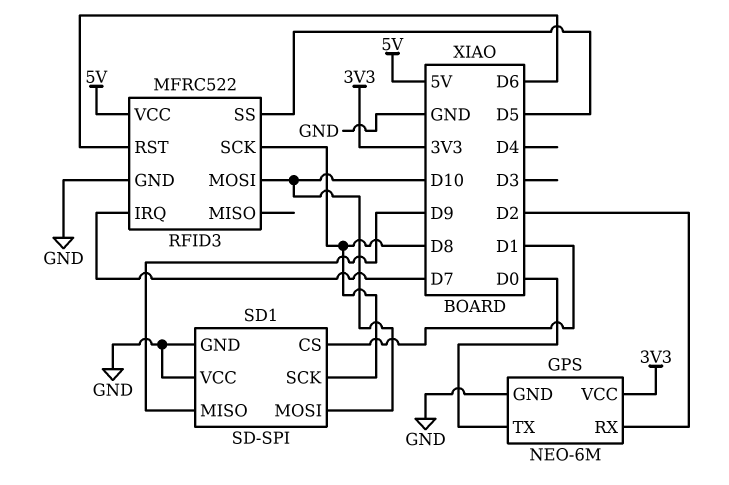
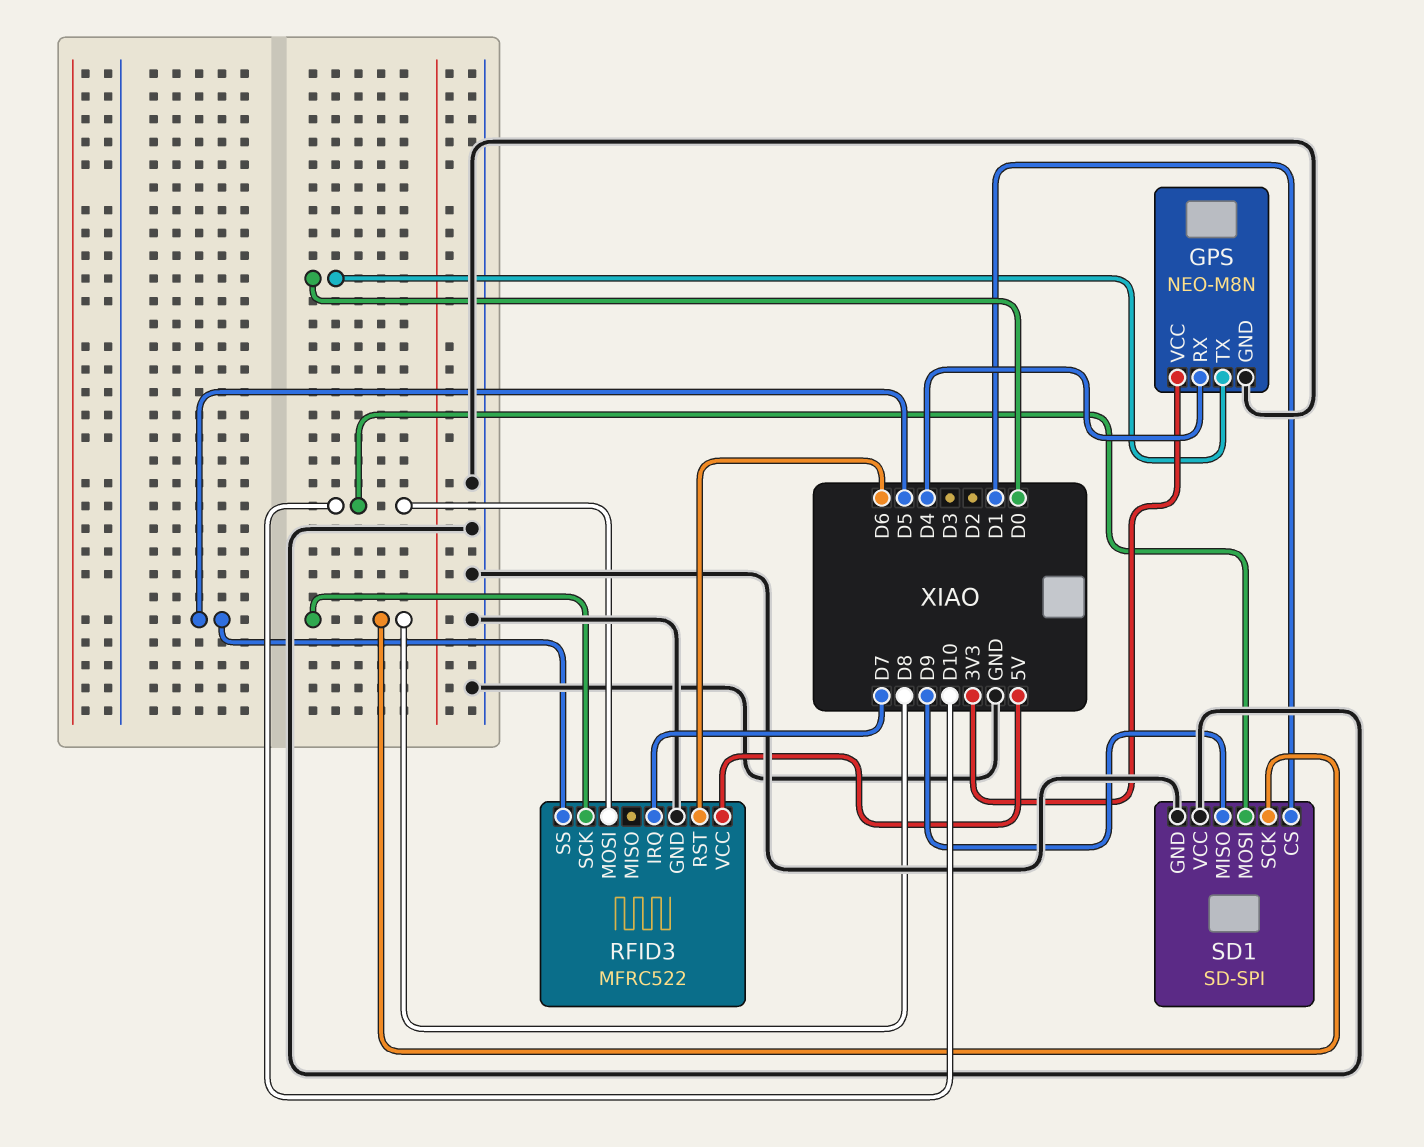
GPS: NEO-6M -> NEO-M8N
GPS pin RX: D2 -> D4

